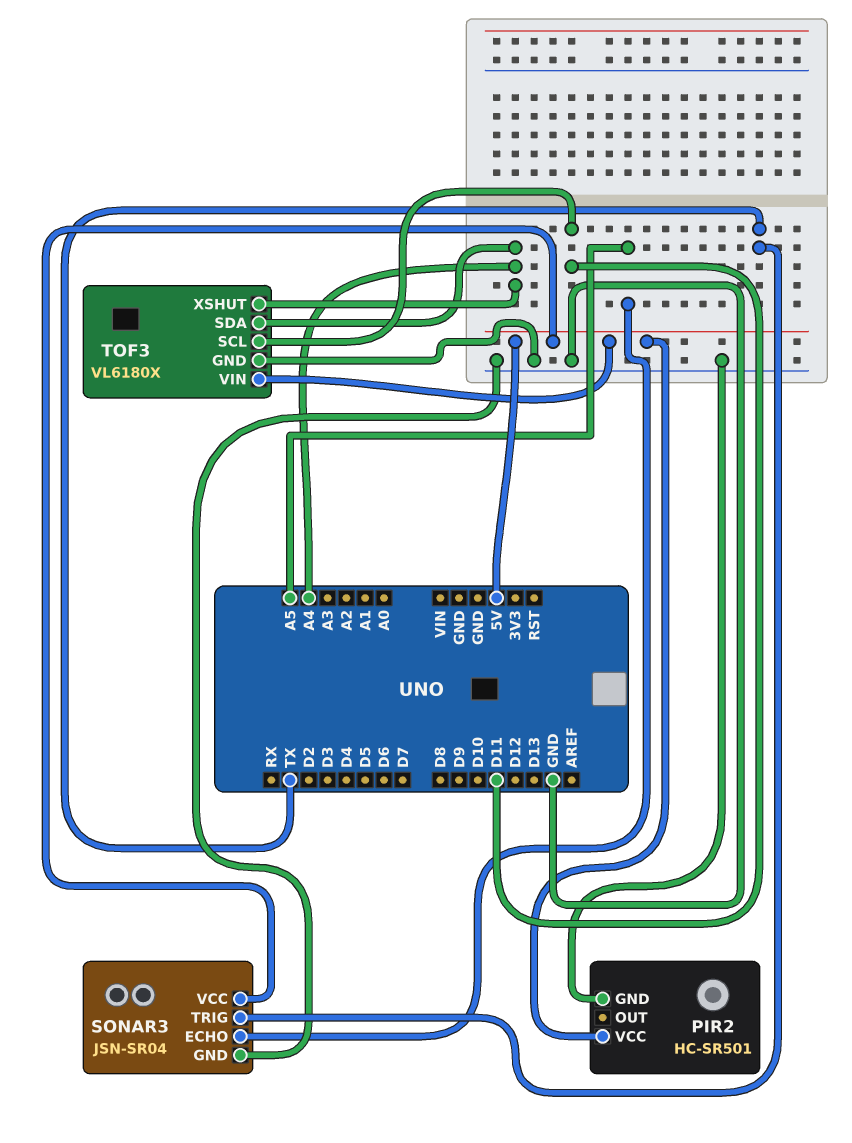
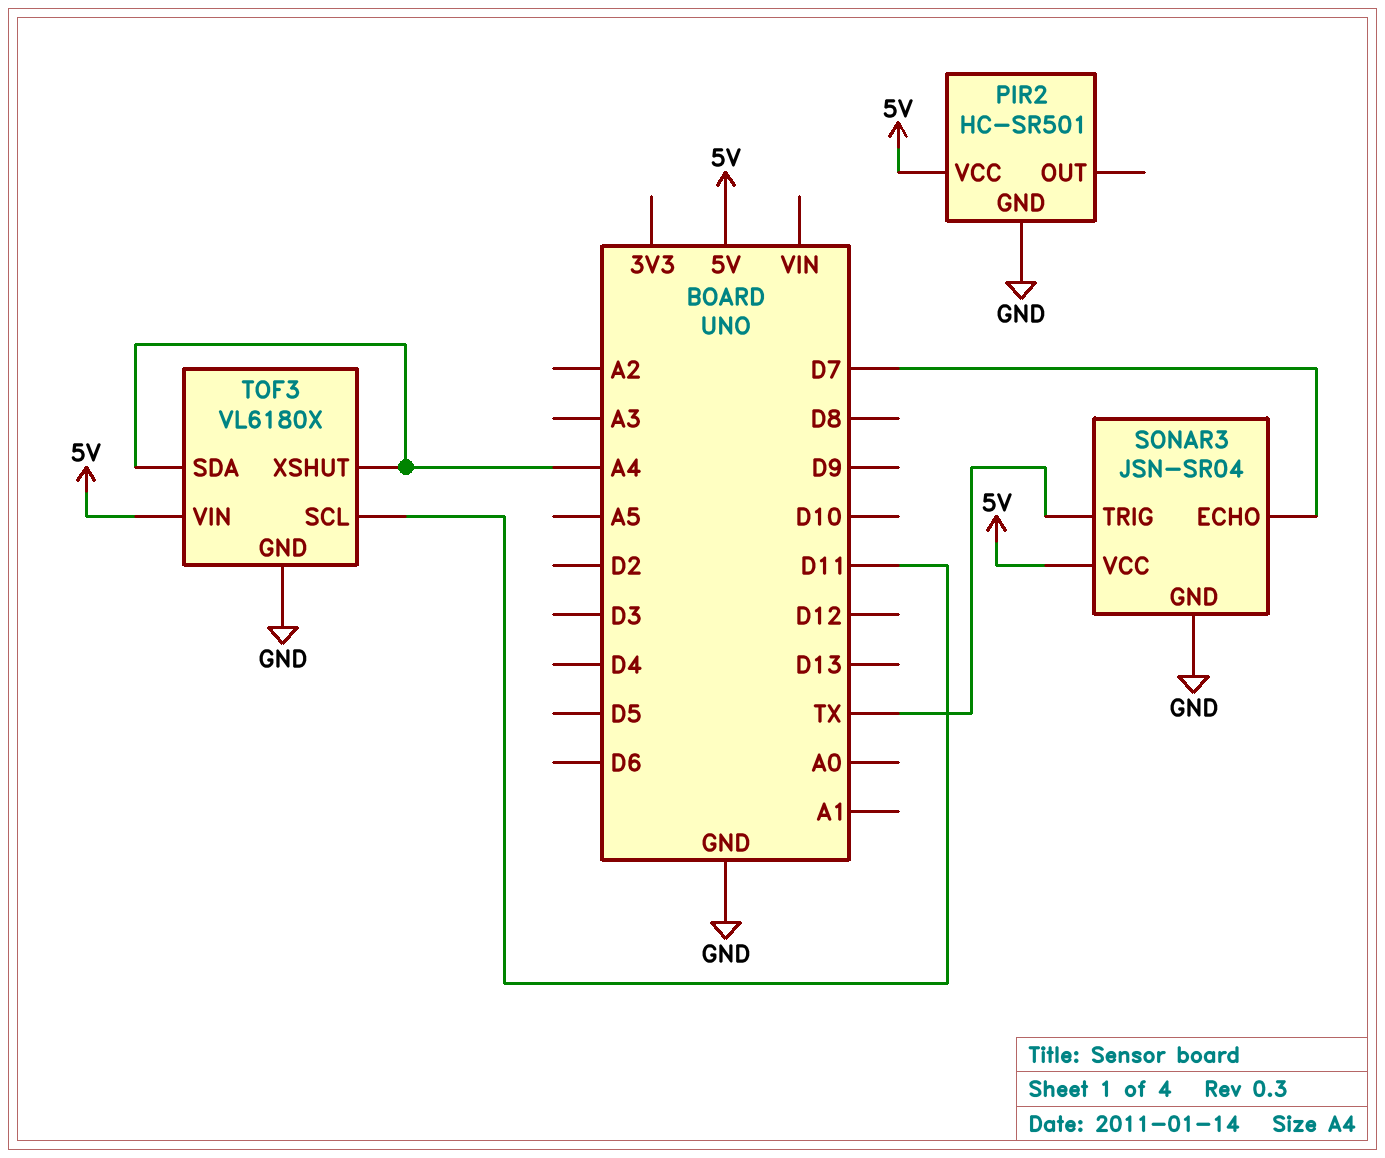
SONAR3 pin ECHO: A5 -> D7

